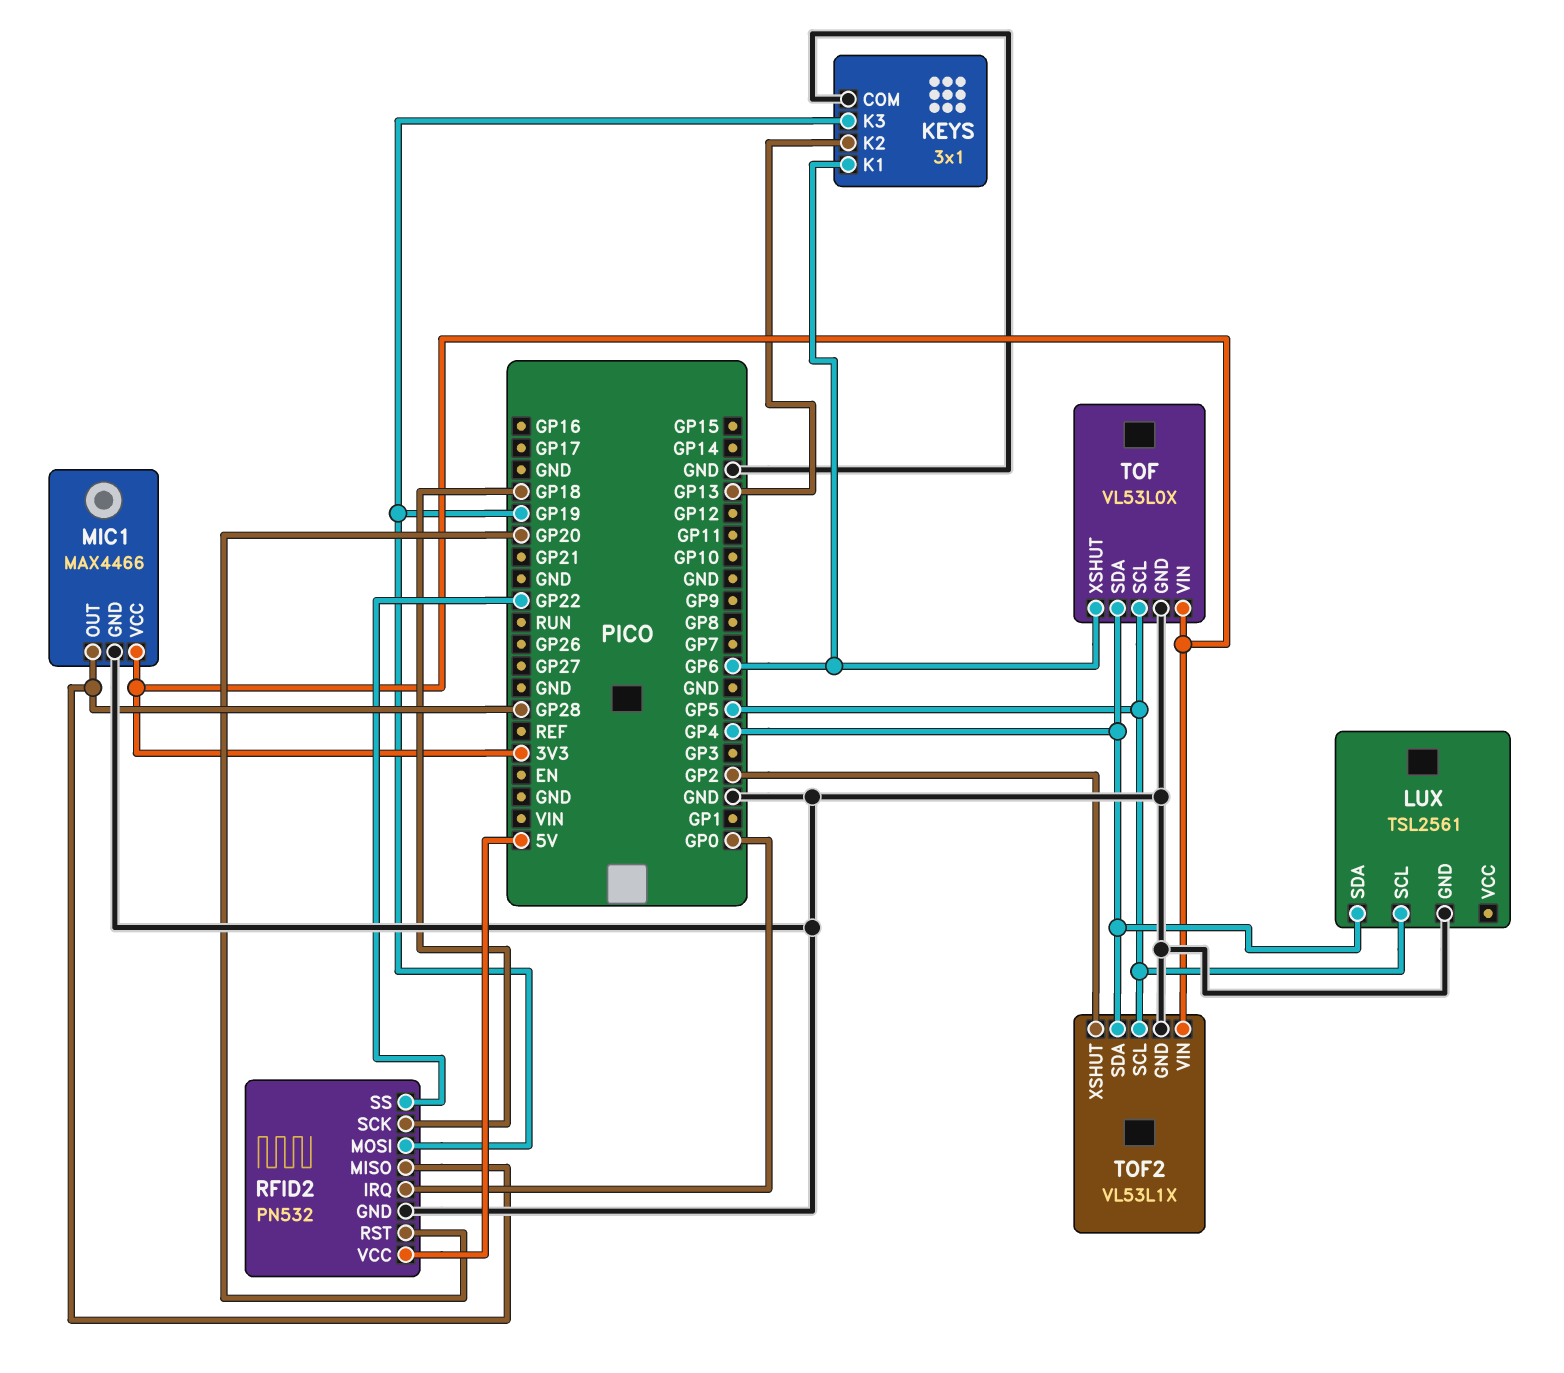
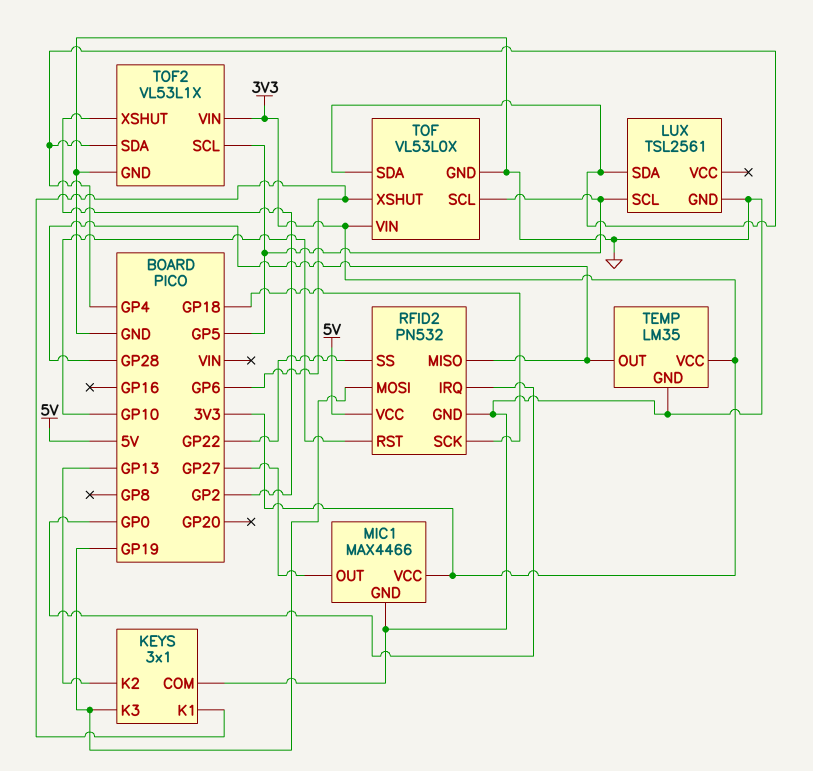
MIC1 pin OUT: GP28 -> GP27
RFID2 pin RST: GP20 -> GP10
TEMP: none -> LM35
TEMP pin GND: none -> GND
TEMP pin OUT: none -> GP28
TEMP pin VCC: none -> 3V3

